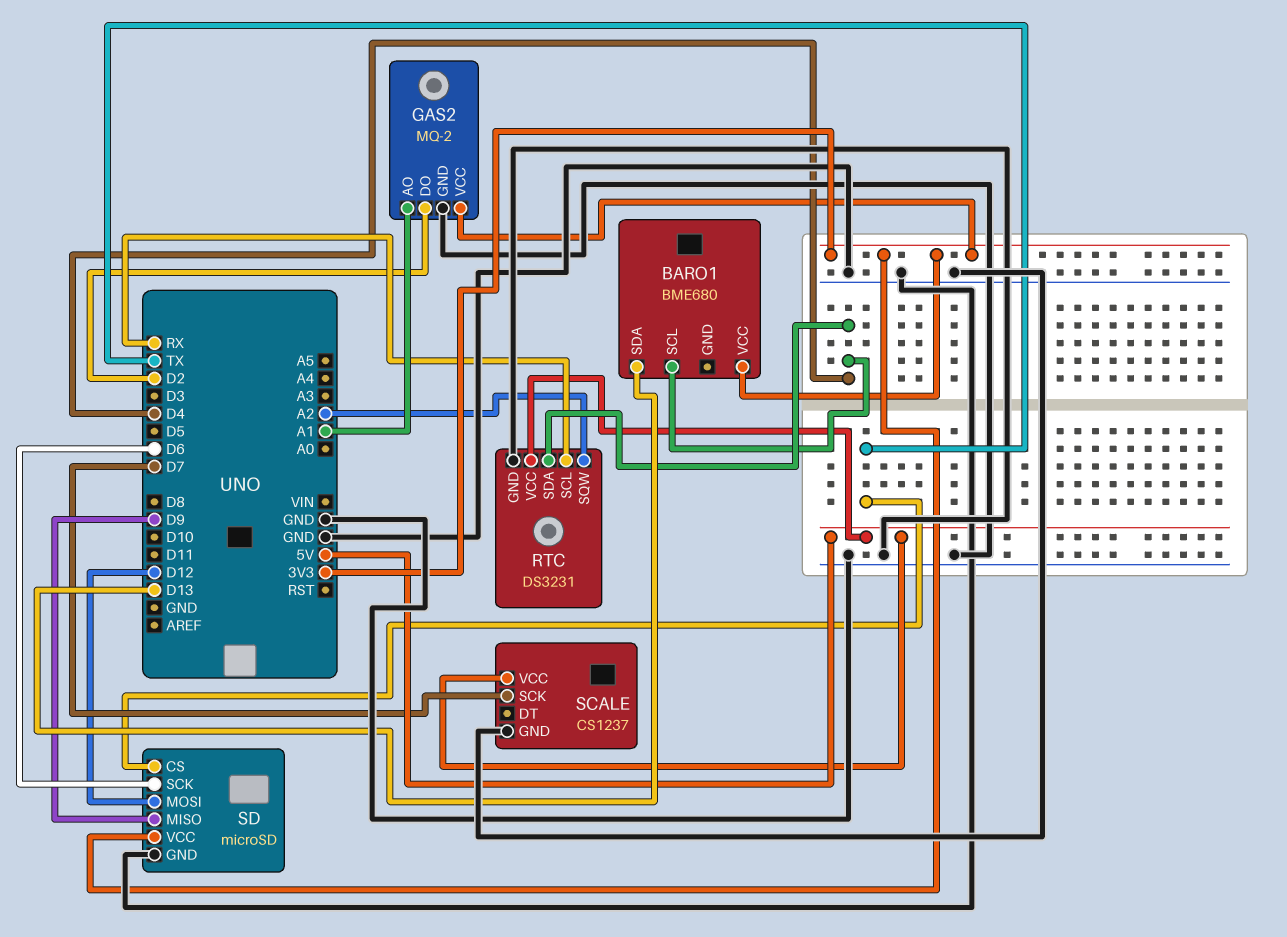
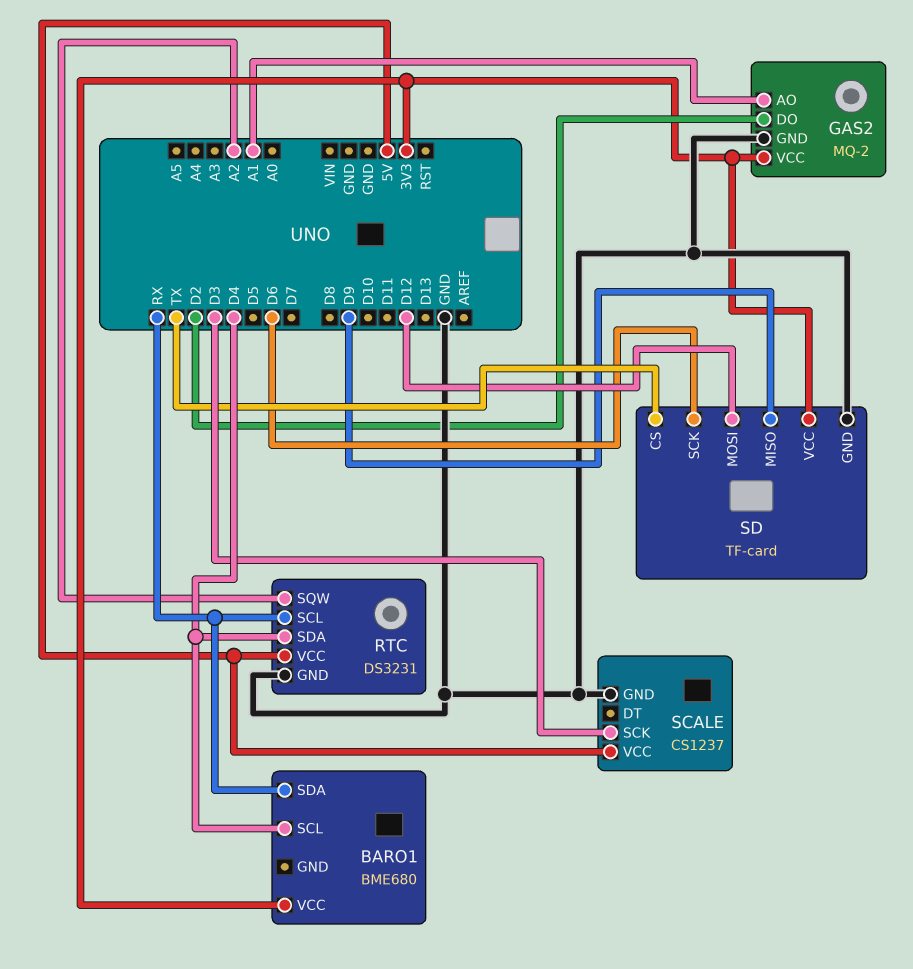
BARO1 pin SDA: D13 -> RX
SCALE pin SCK: D7 -> D3
SD: microSD -> TF-card

